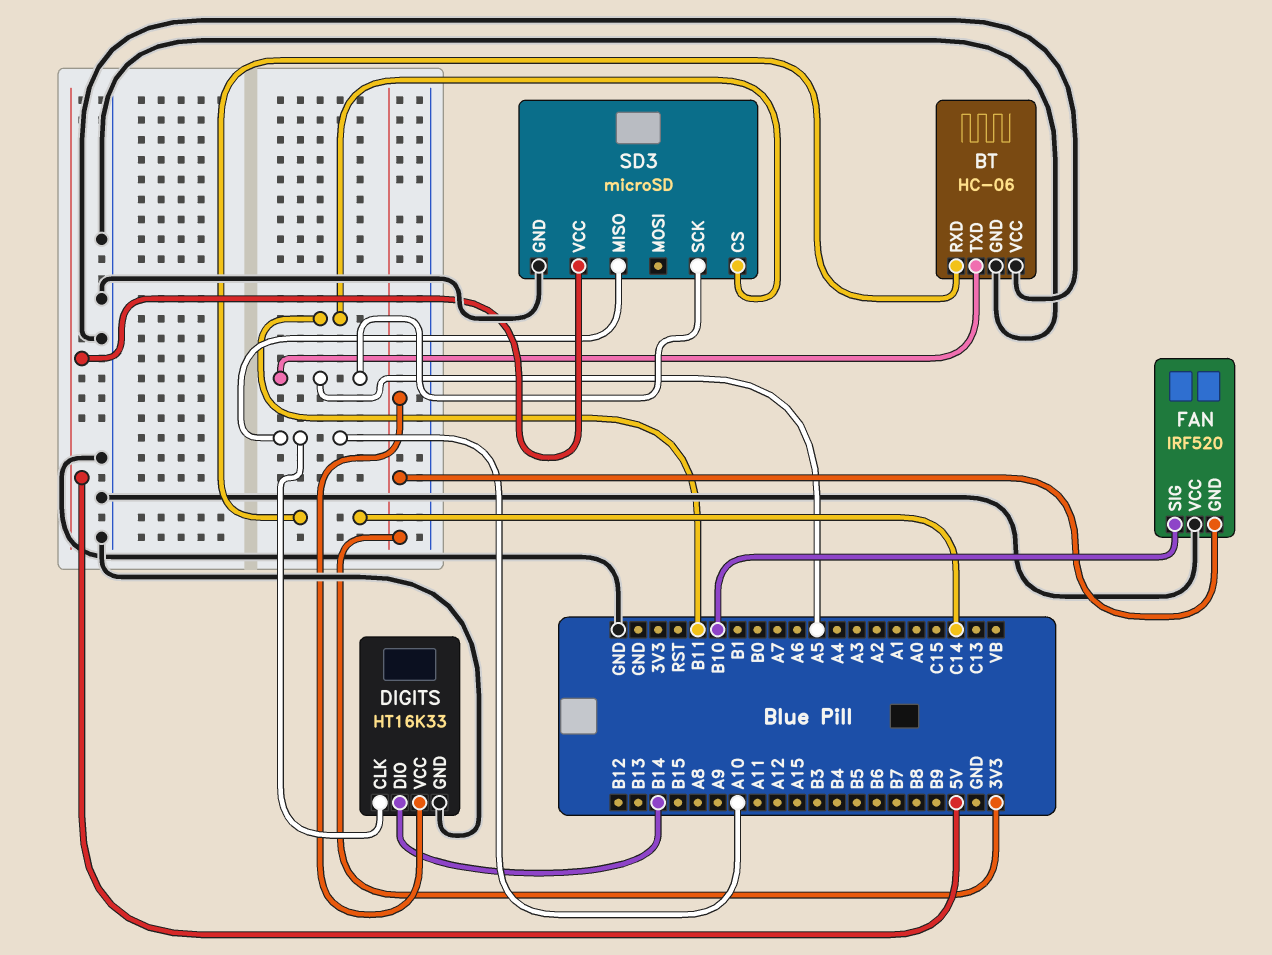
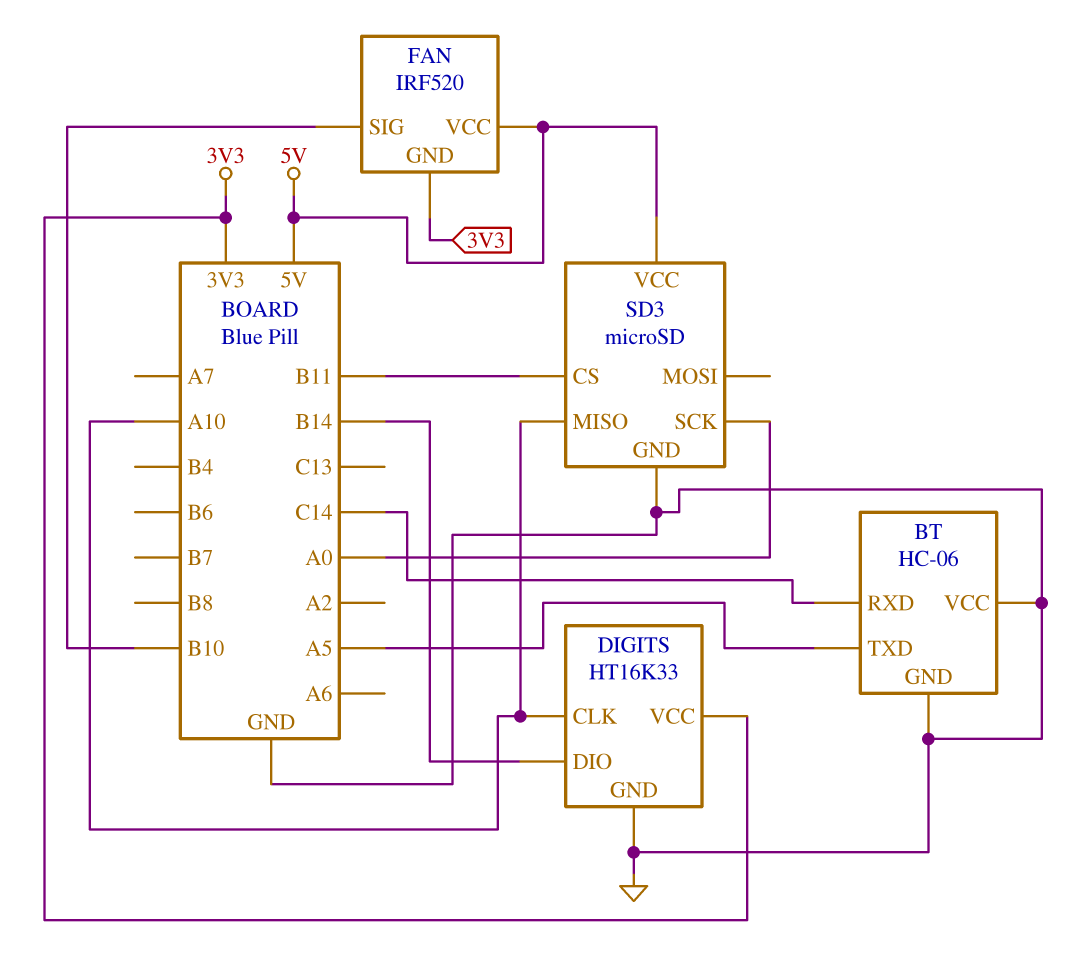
FAN pin VCC: GND -> 5V
SD3 pin SCK: A5 -> A0

